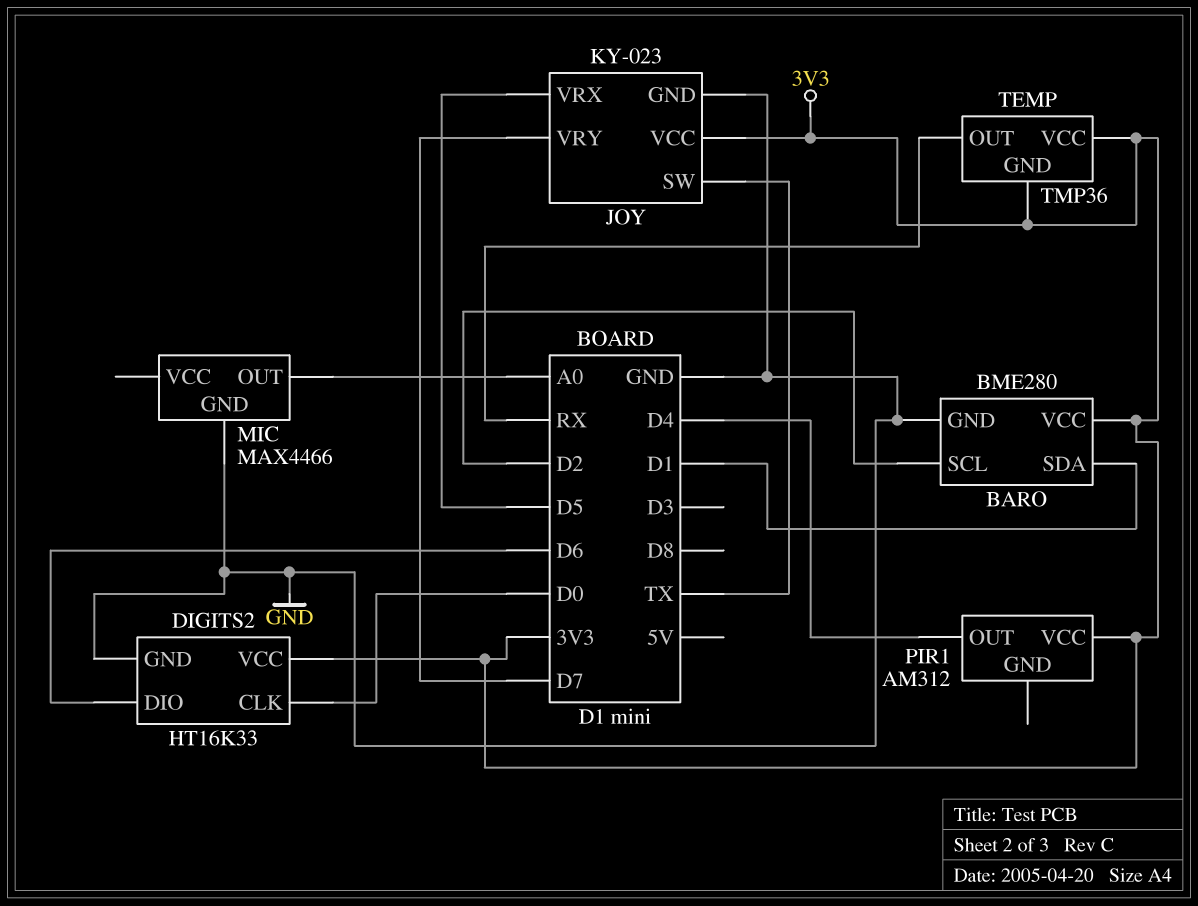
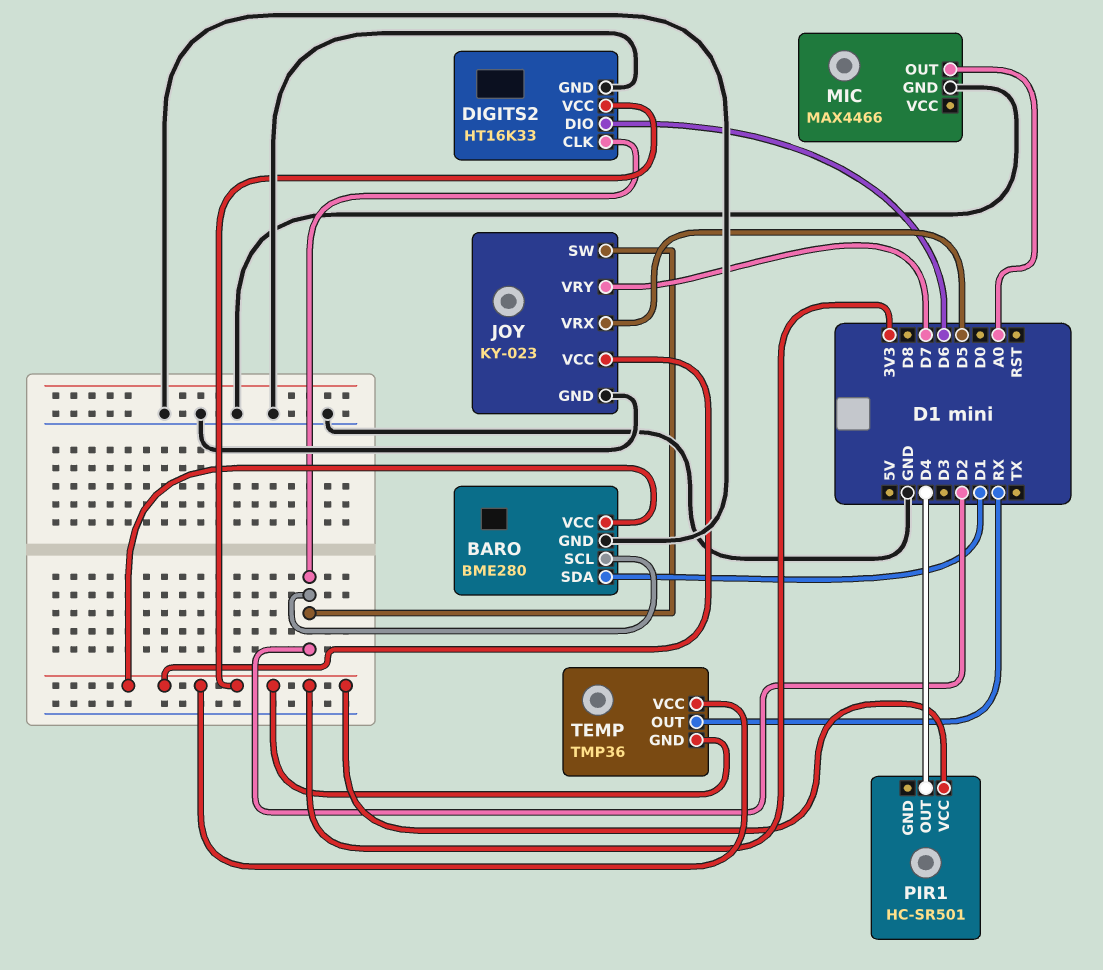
DIGITS2 pin CLK: D0 -> D2
JOY pin SW: TX -> D2
PIR1: AM312 -> HC-SR501

